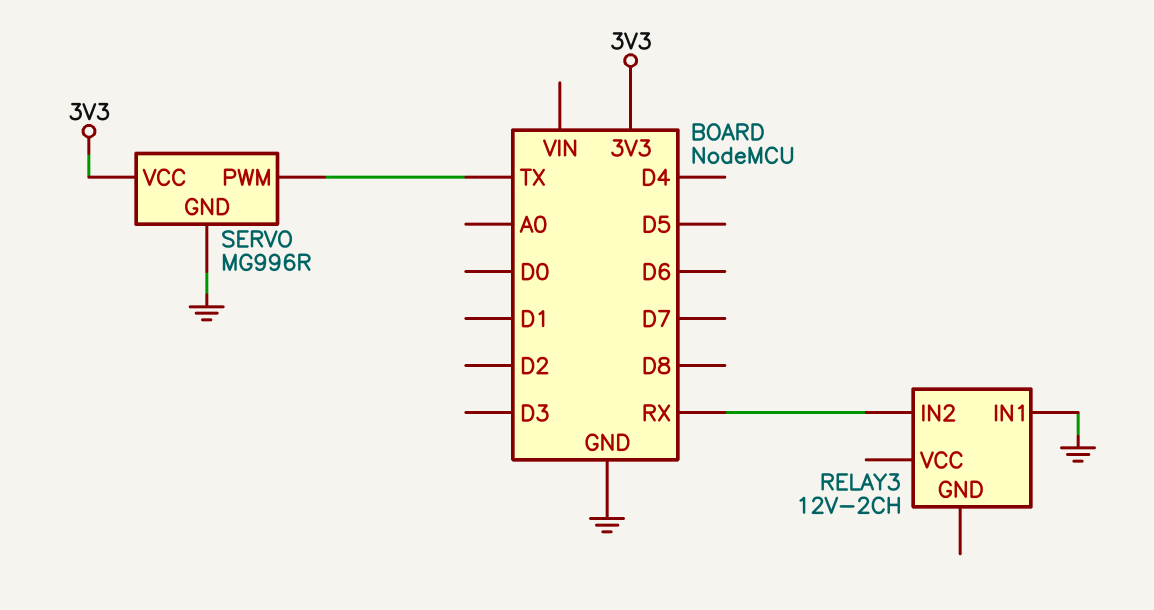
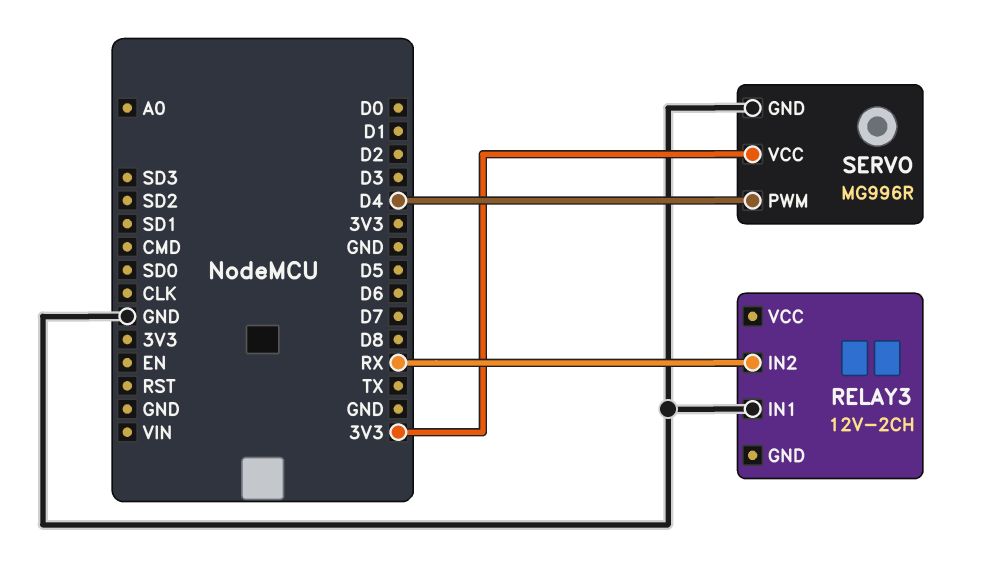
SERVO pin PWM: TX -> D4

